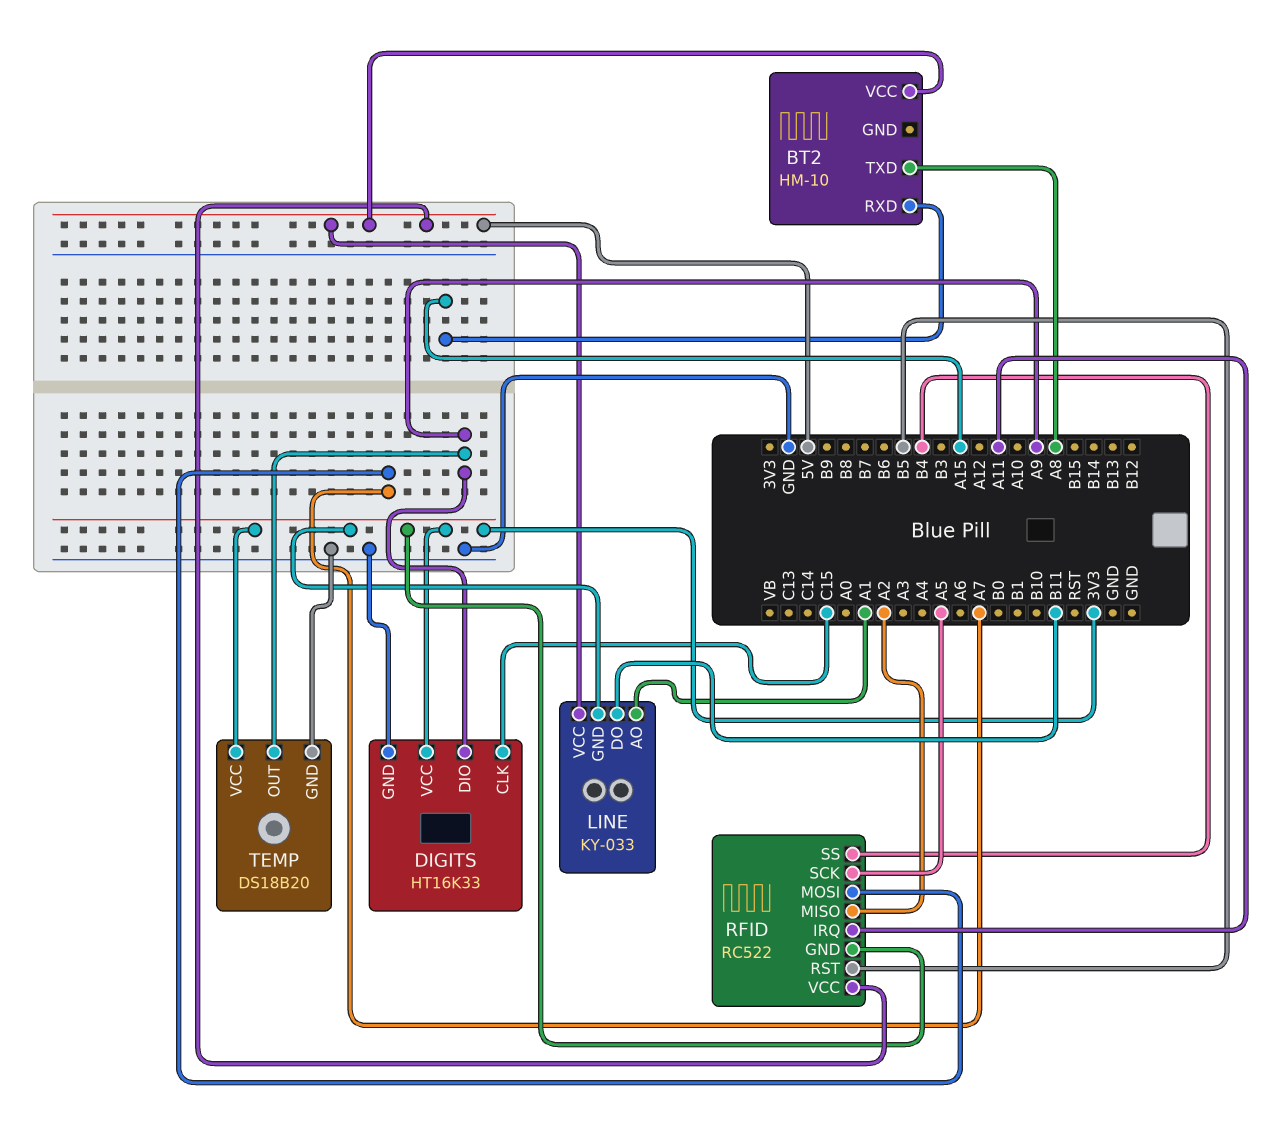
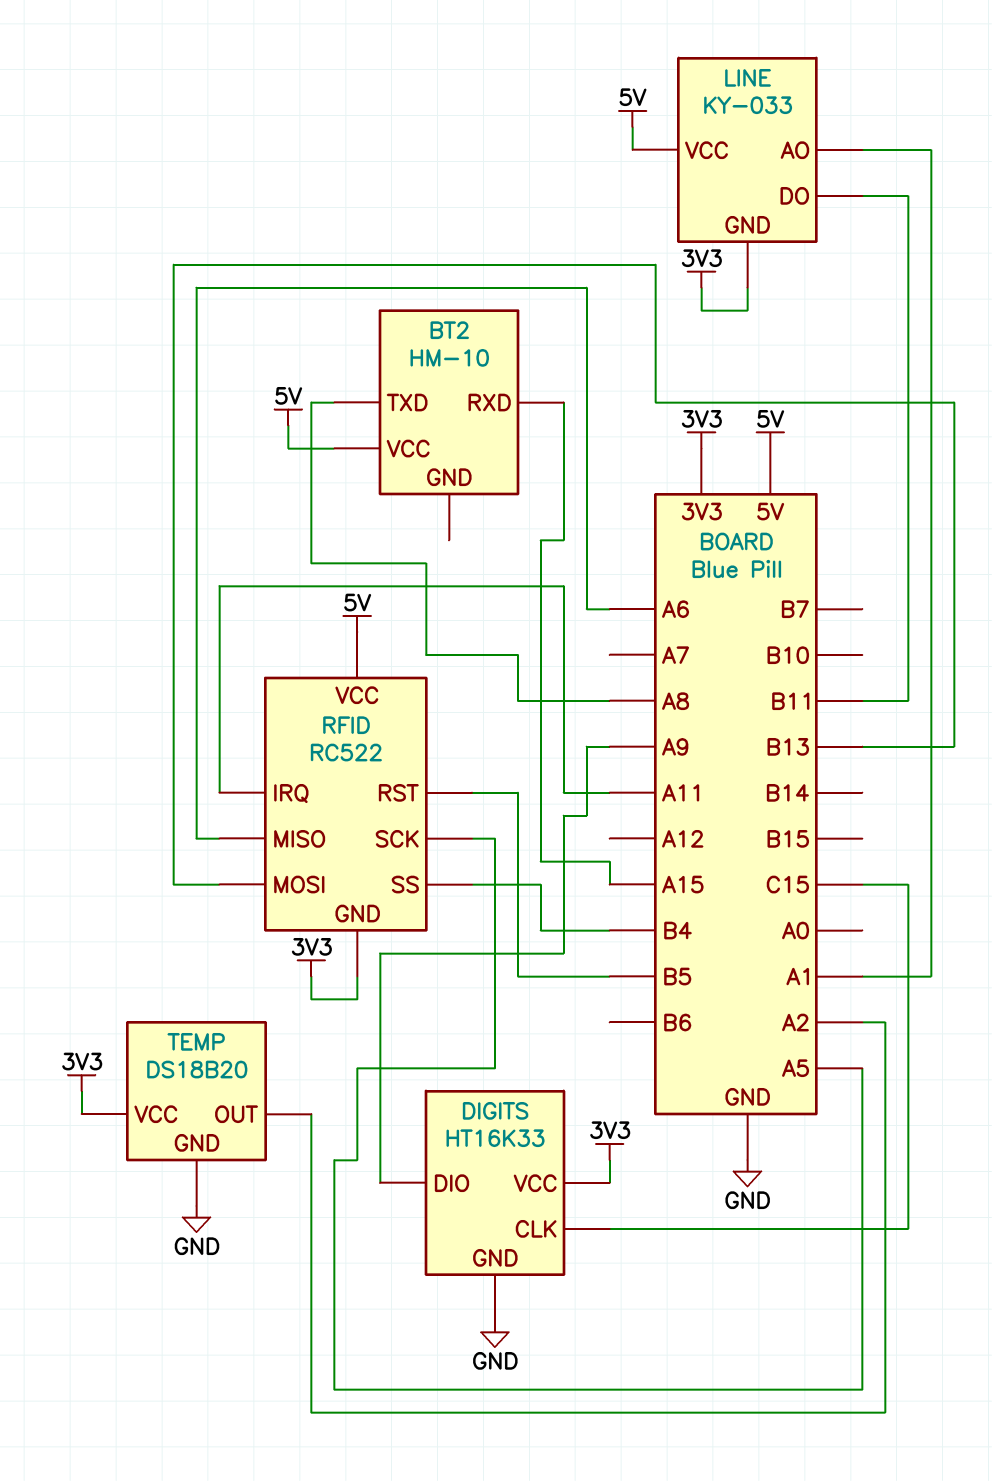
RFID pin MISO: A2 -> A6
RFID pin MOSI: A7 -> B13
TEMP pin OUT: A9 -> A2

